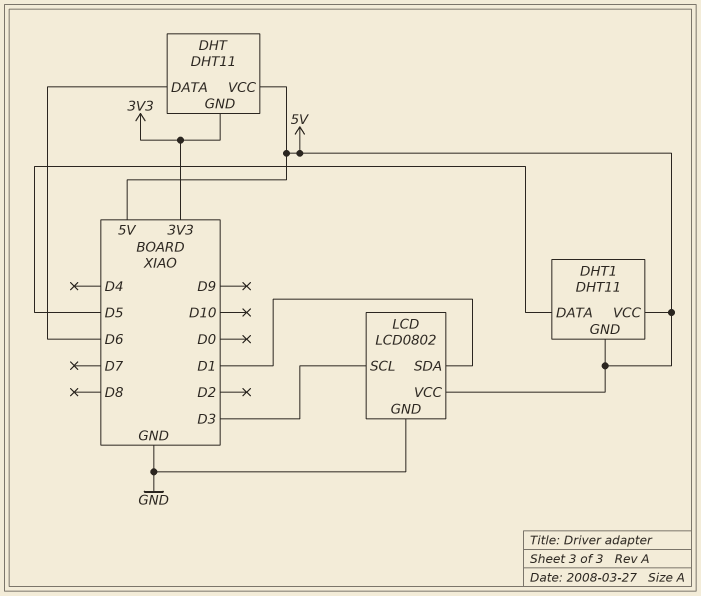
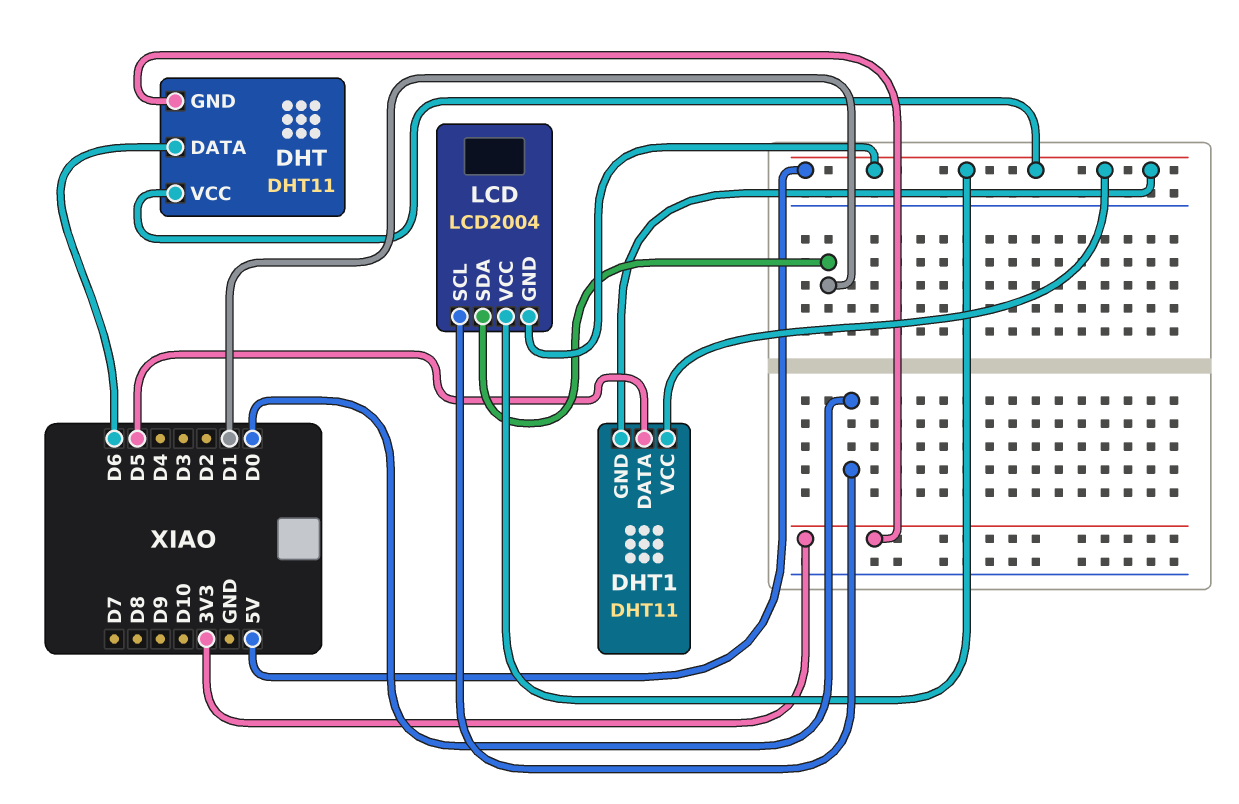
LCD: LCD0802 -> LCD2004
LCD pin GND: GND -> 5V
LCD pin SCL: D3 -> D0

